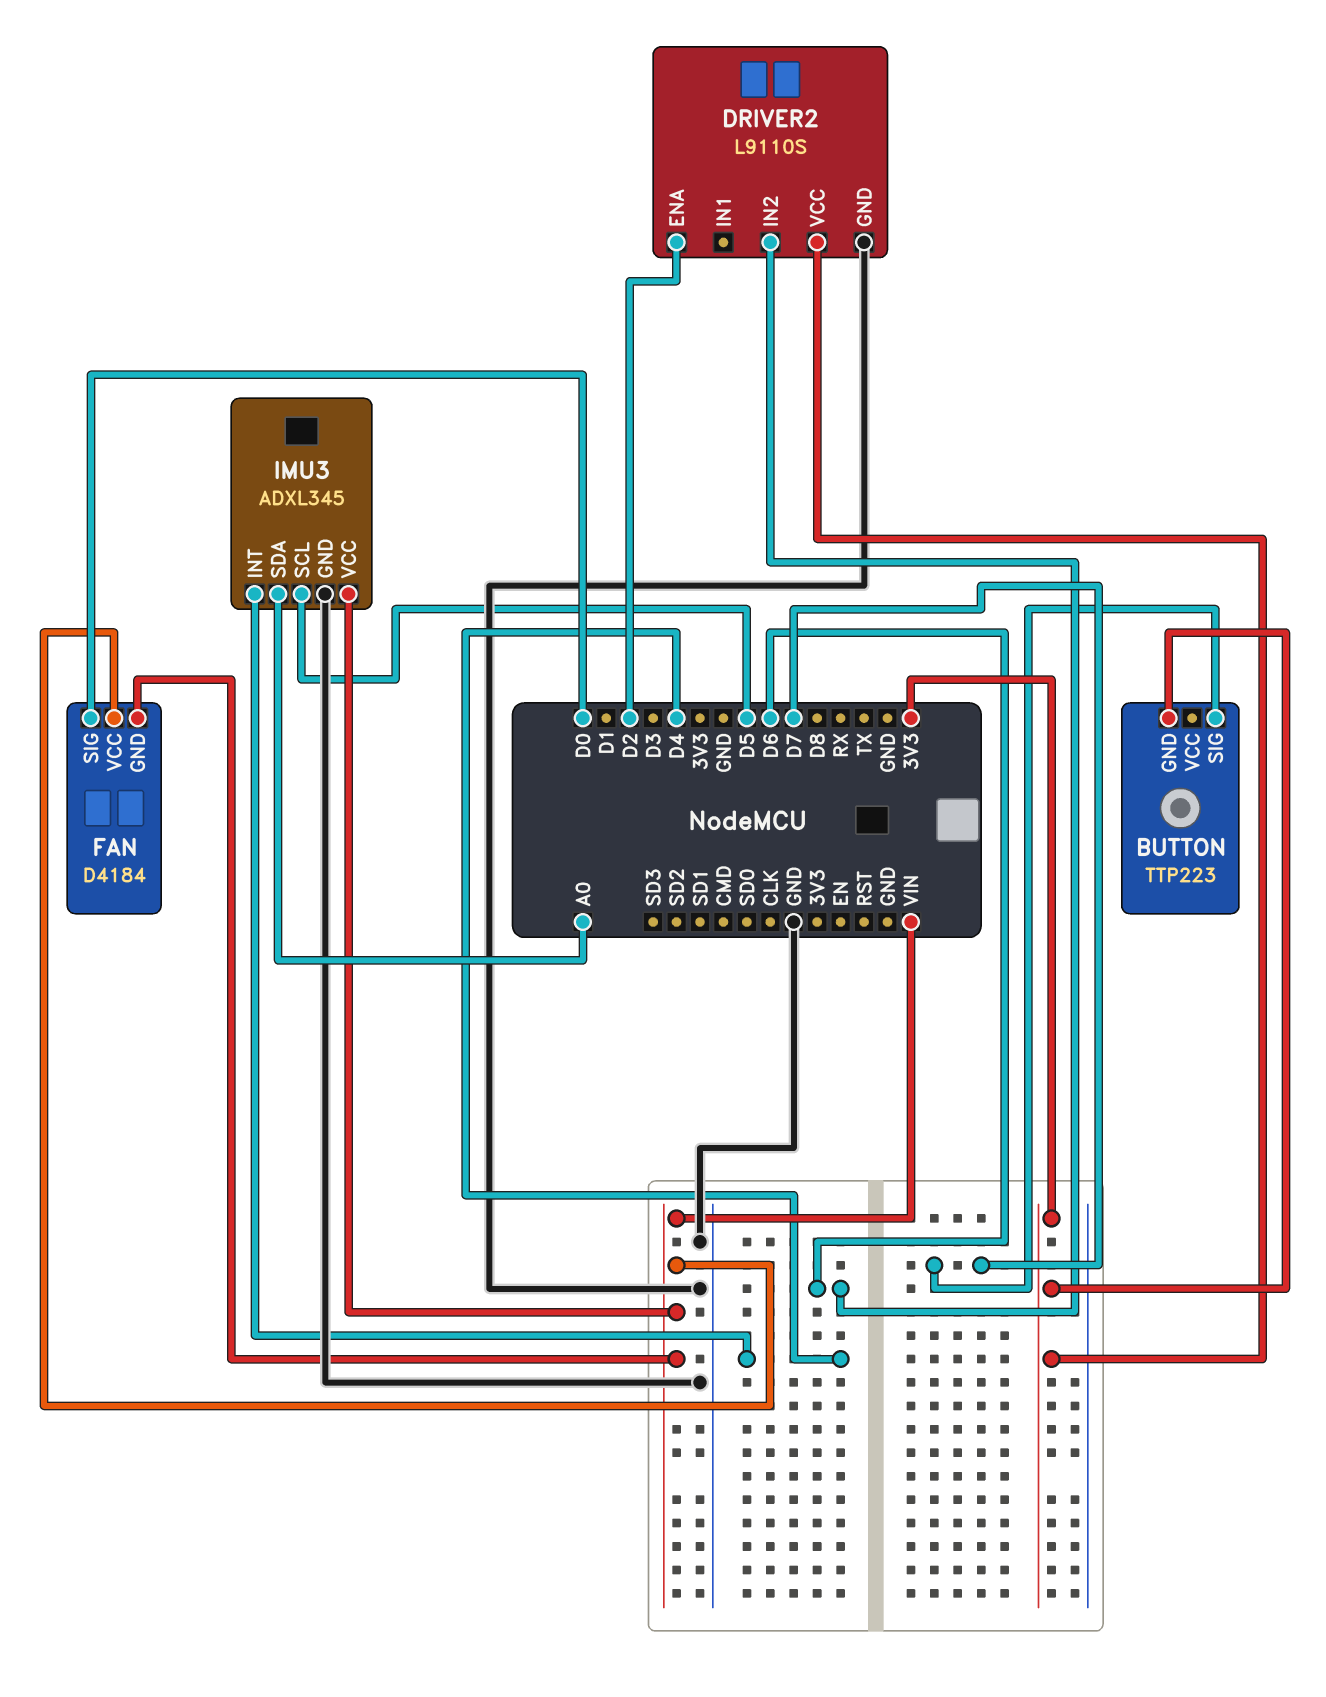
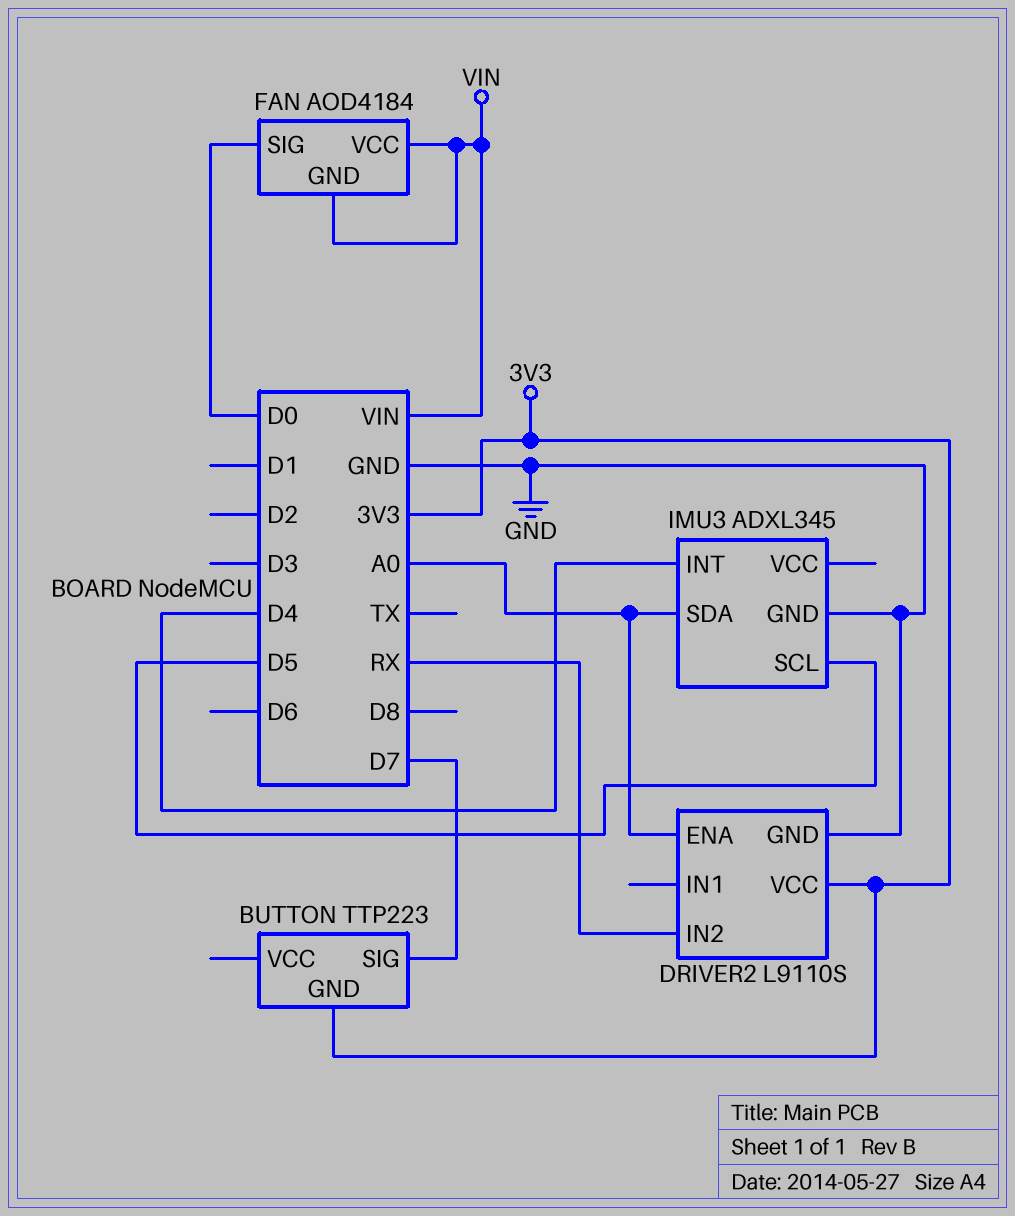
DRIVER2 pin ENA: D2 -> A0
DRIVER2 pin IN2: D6 -> RX
FAN: D4184 -> AOD4184
IMU3 pin VCC: VIN -> none

